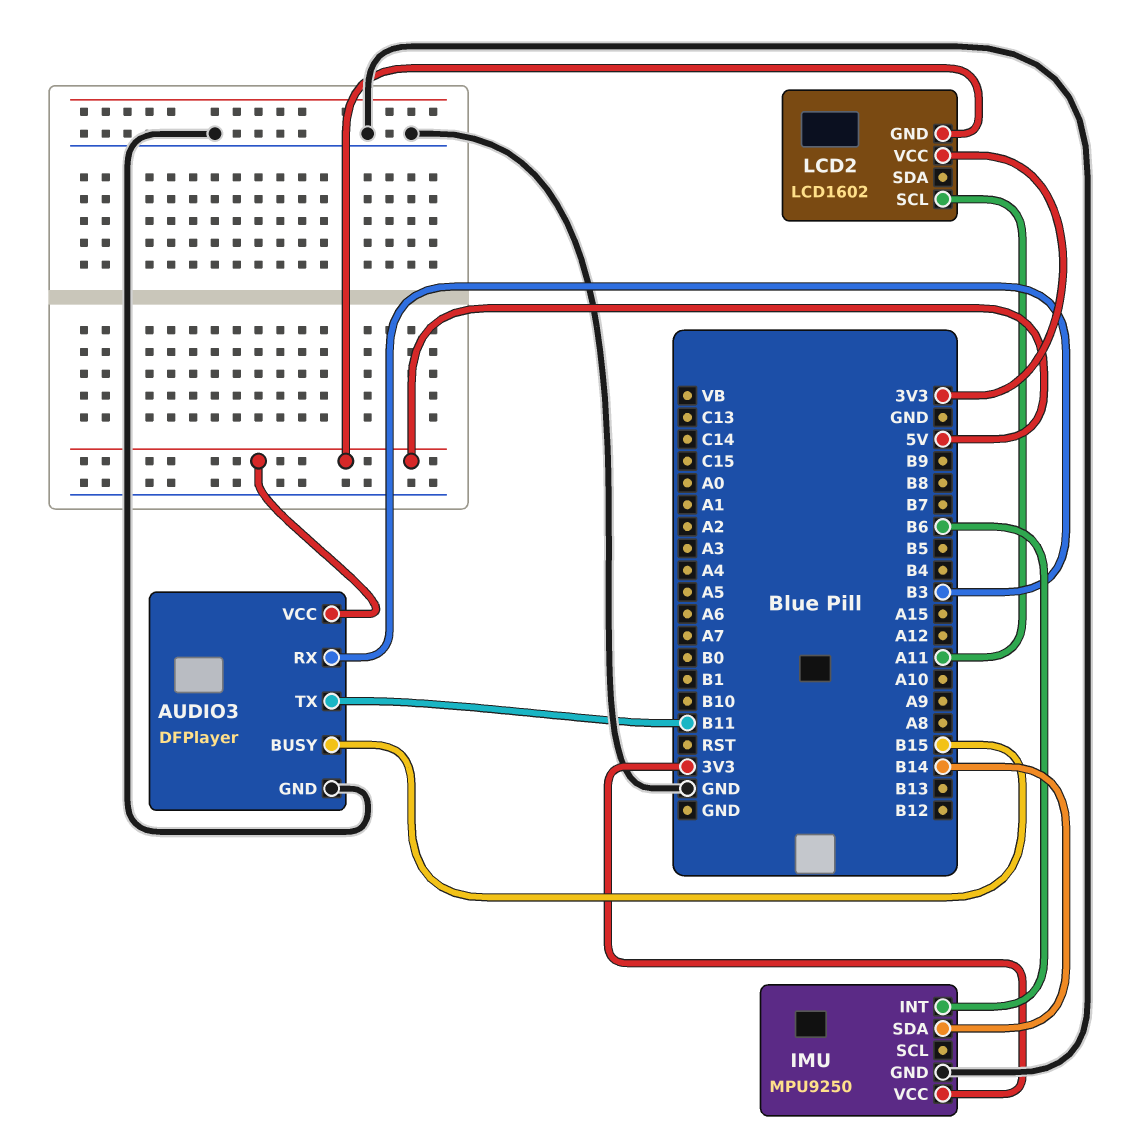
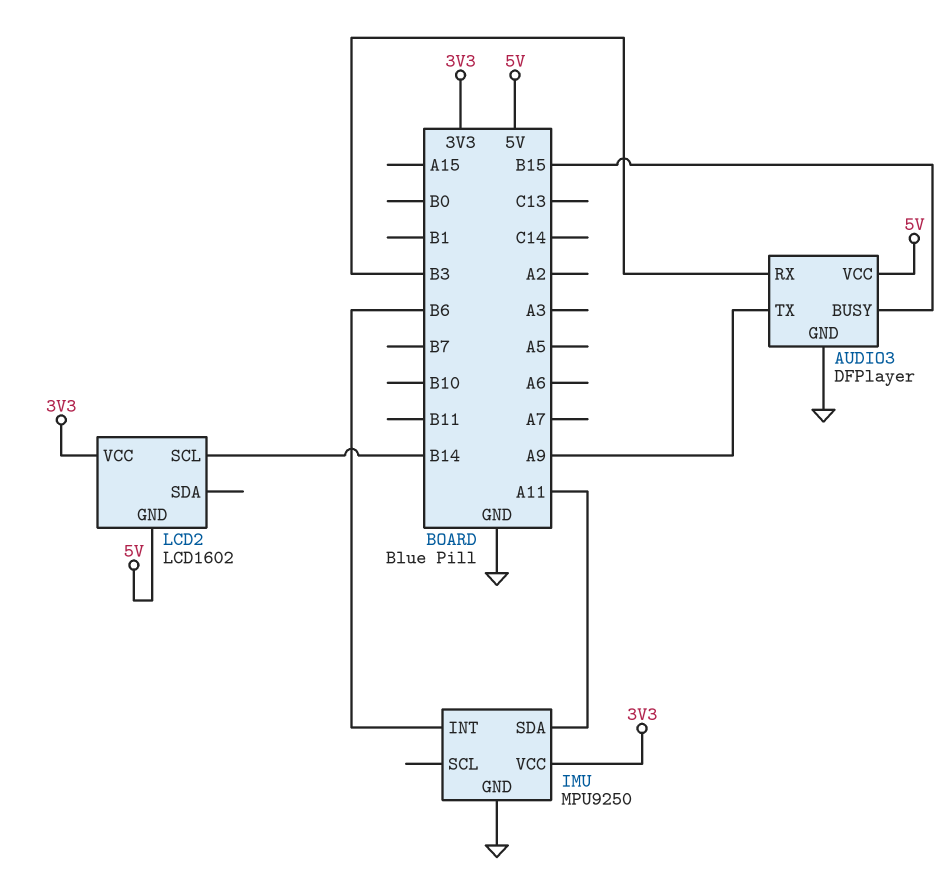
AUDIO3 pin TX: B11 -> A9
IMU pin SDA: B14 -> A11
LCD2 pin SCL: A11 -> B14

